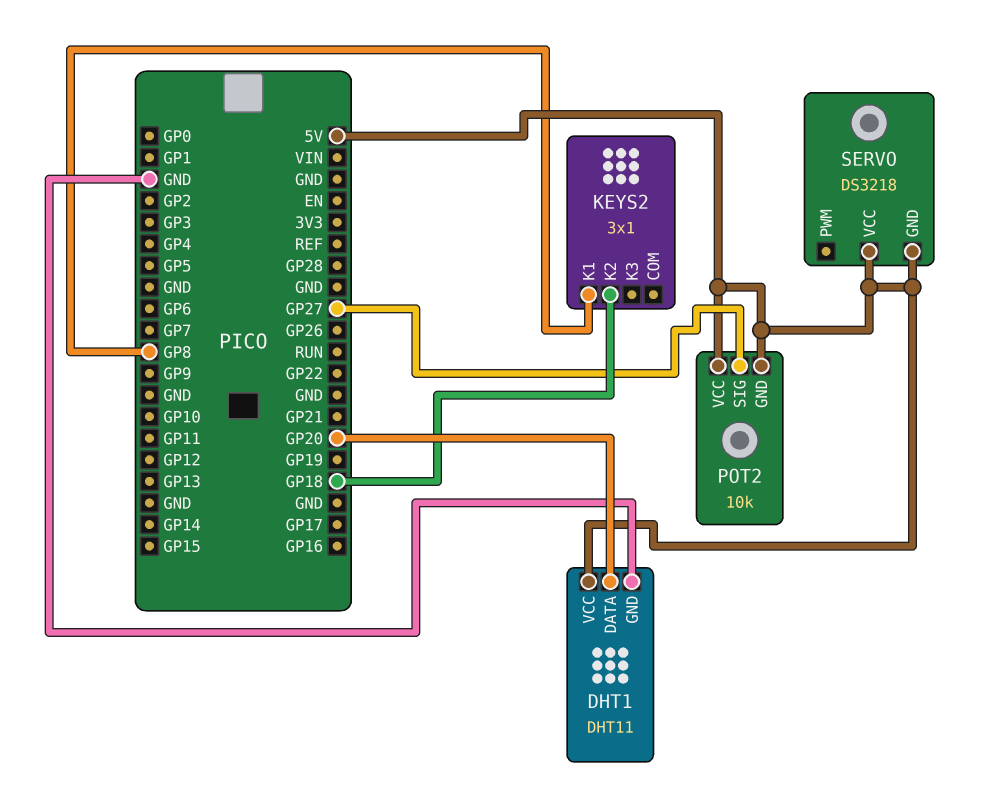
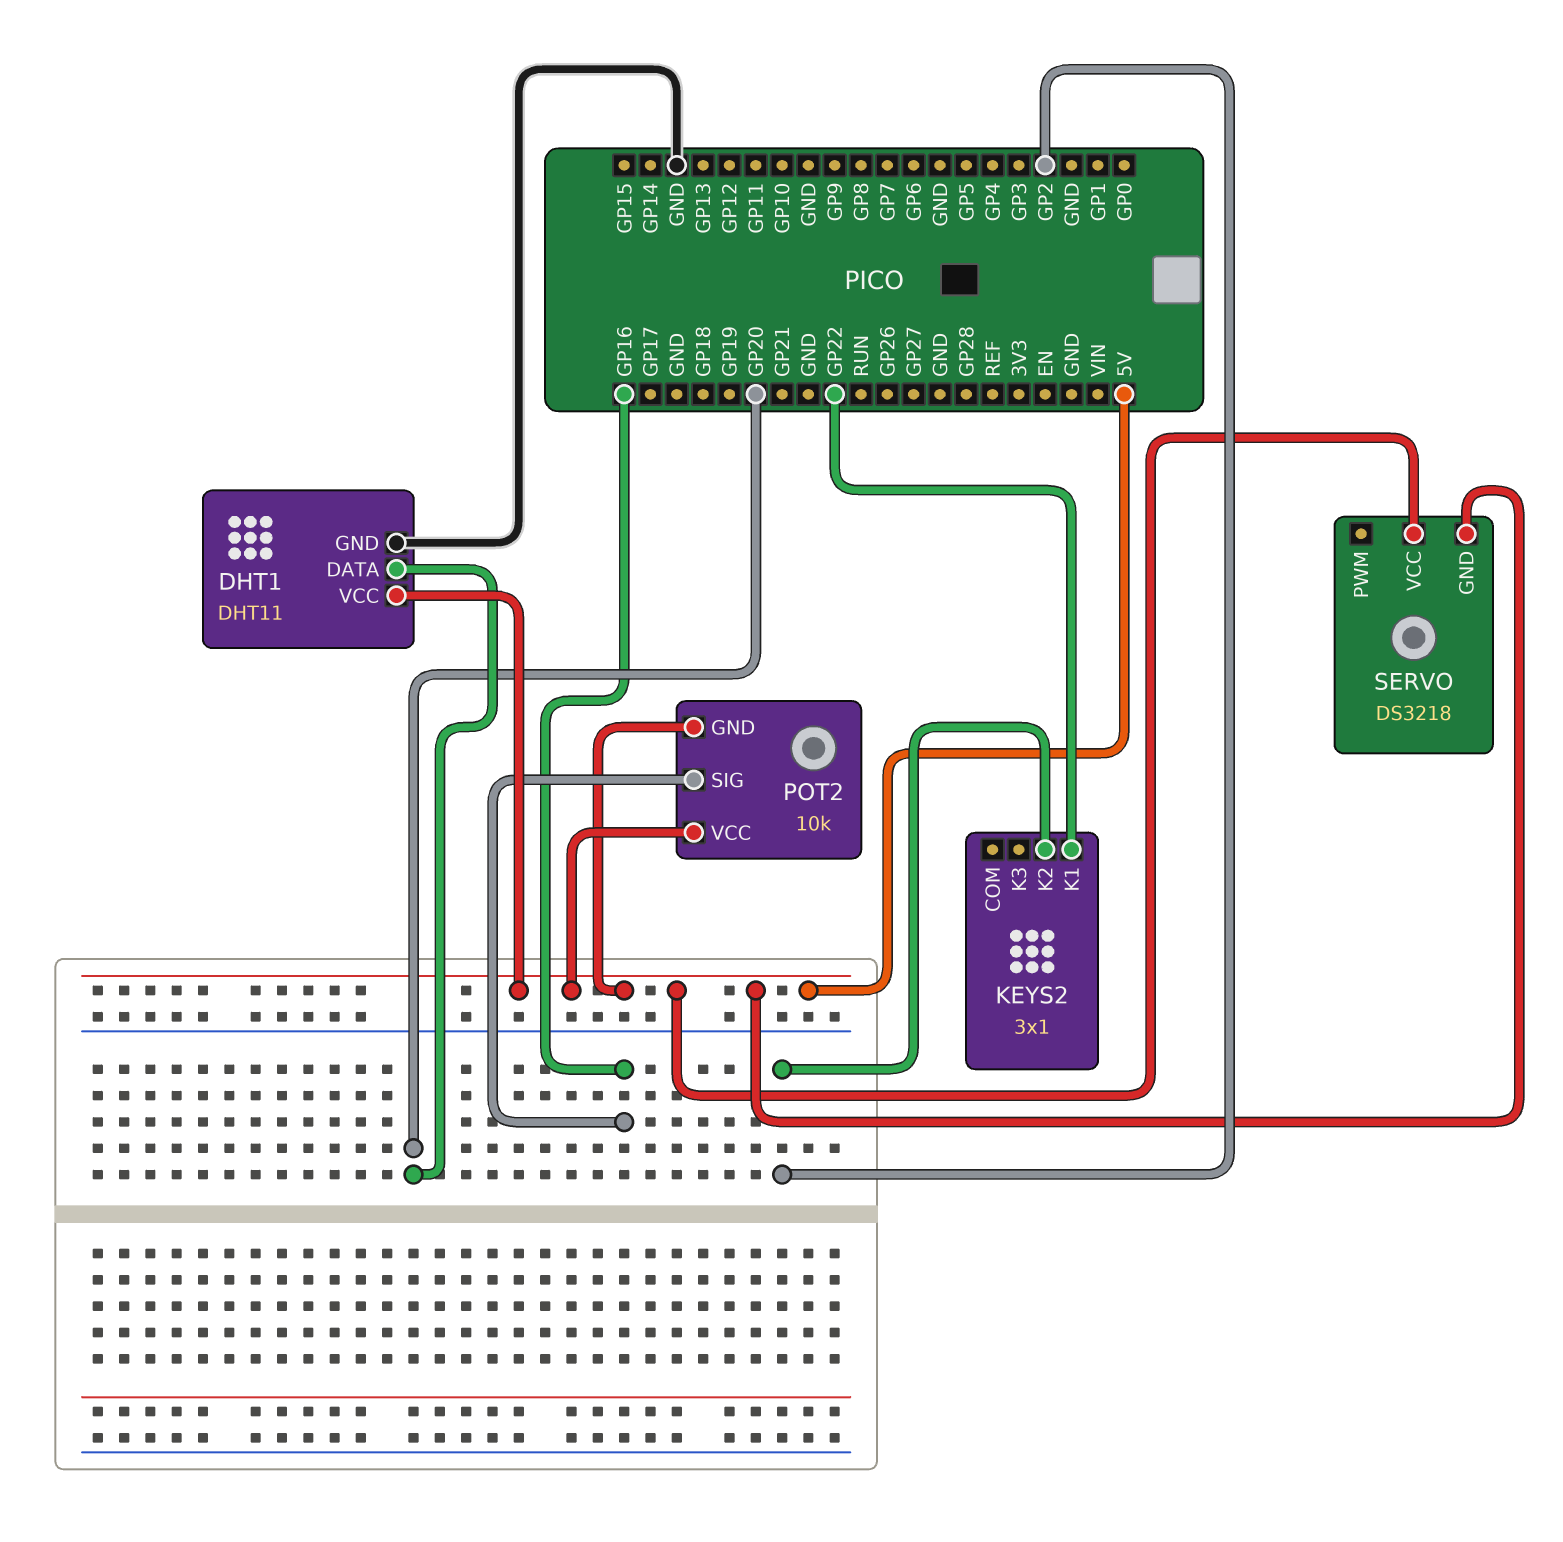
KEYS2 pin K1: GP8 -> GP22
KEYS2 pin K2: GP18 -> GP2
POT2 pin SIG: GP27 -> GP16

